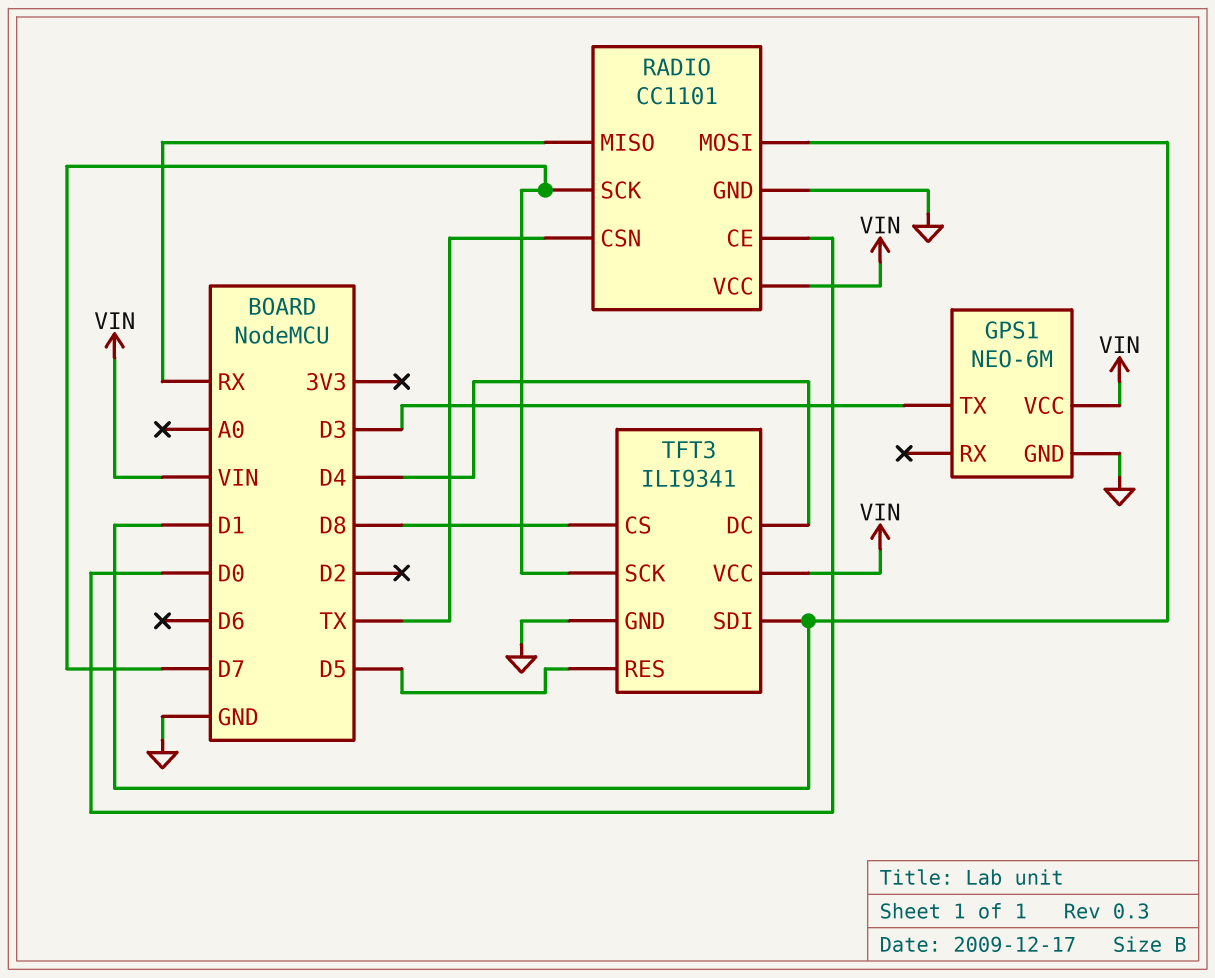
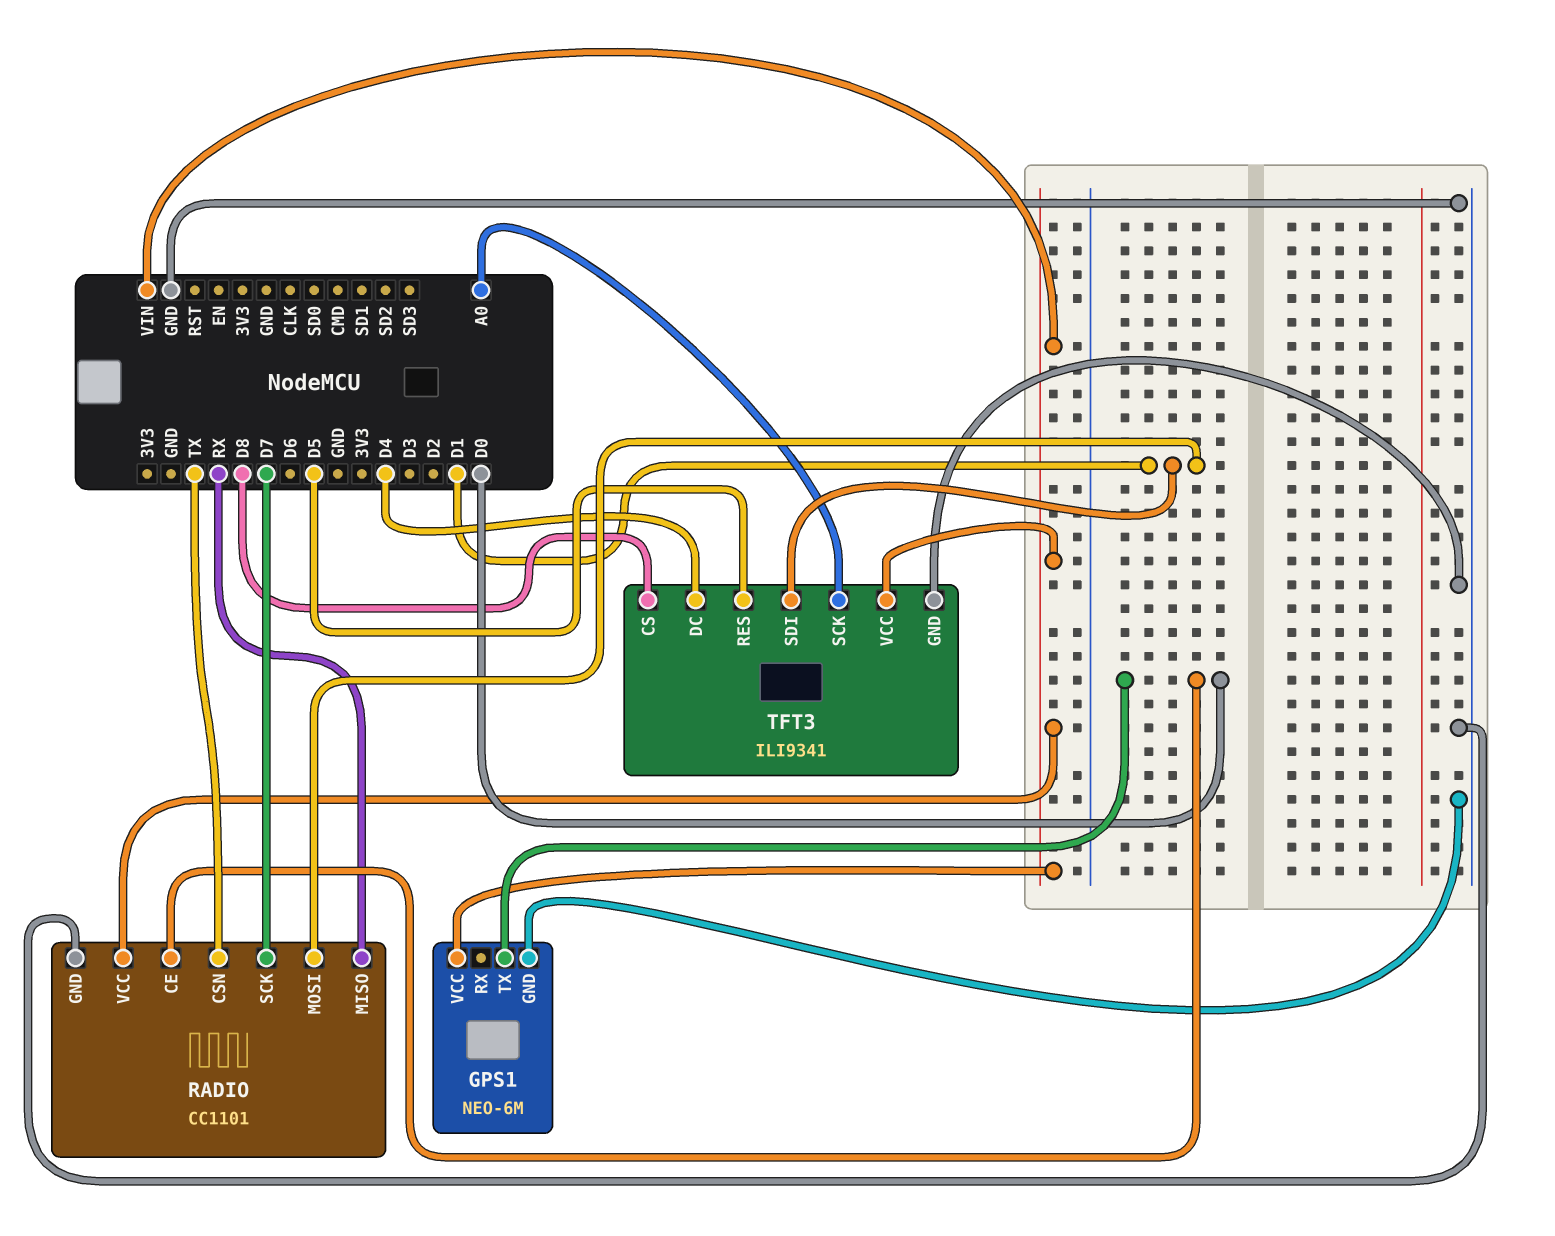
GPS1 pin TX: D3 -> D0
TFT3 pin SCK: D7 -> A0

